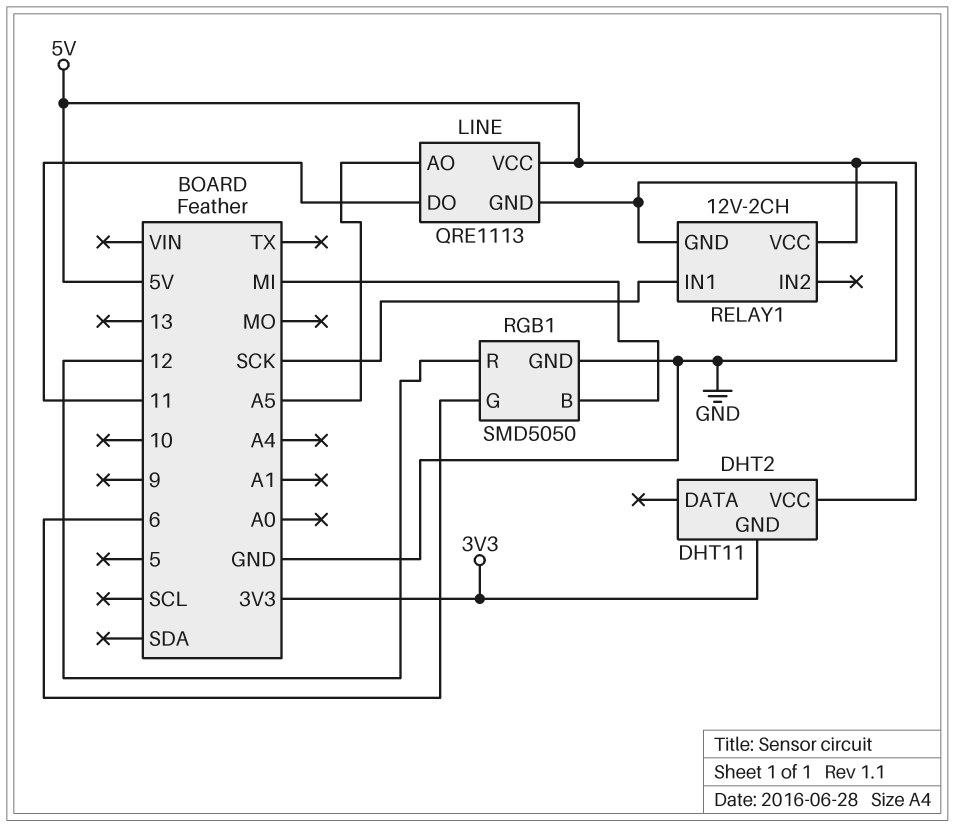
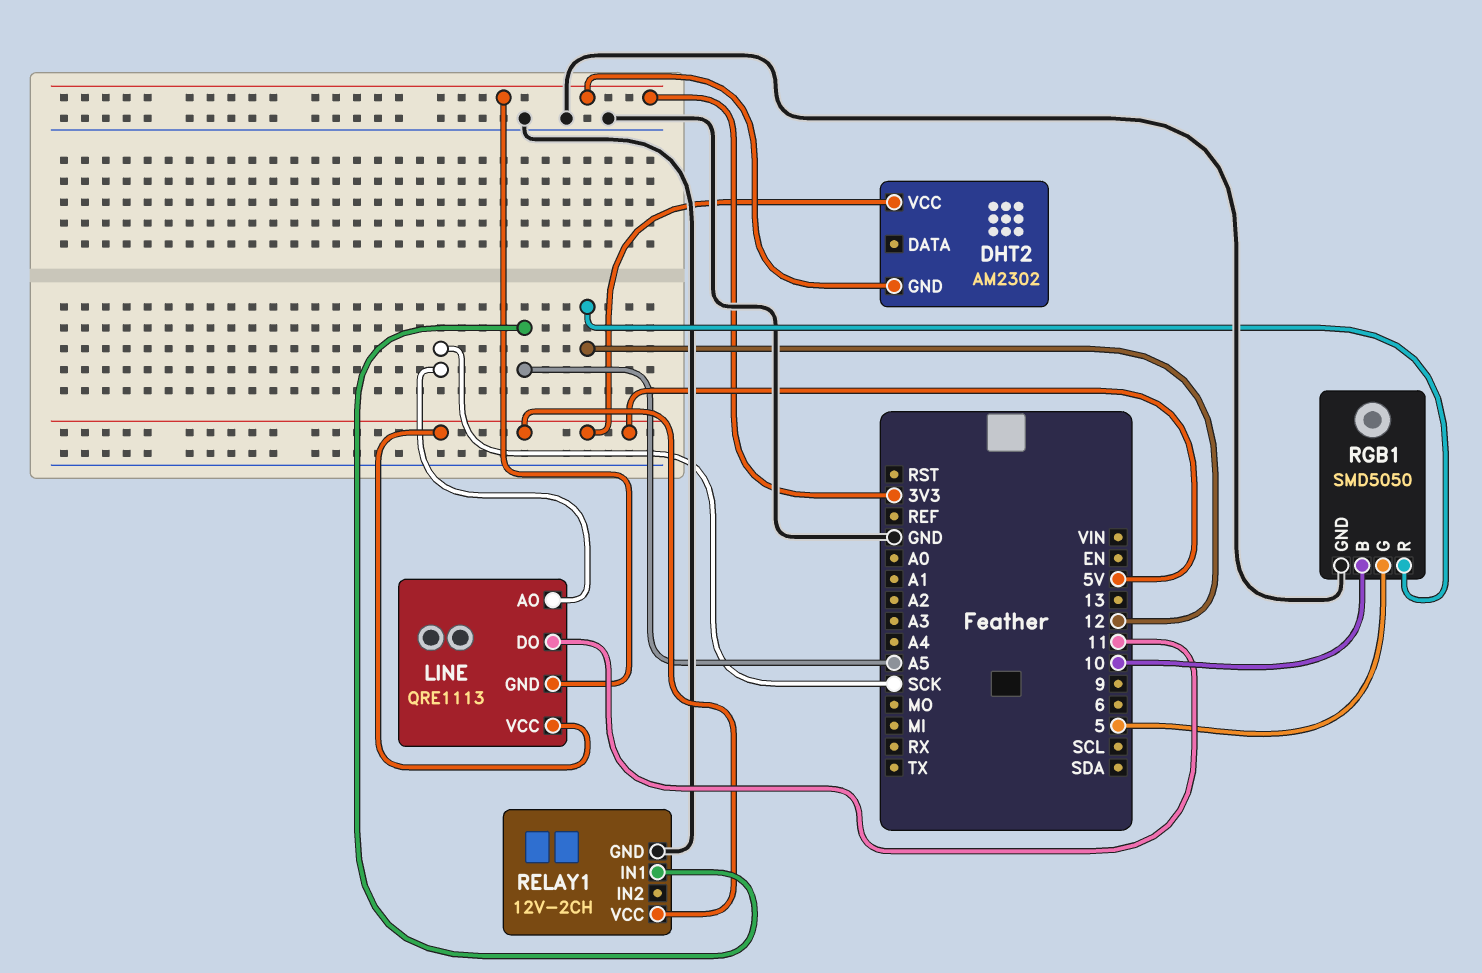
DHT2: DHT11 -> AM2302
LINE pin AO: A5 -> SCK
LINE pin GND: GND -> 3V3
RELAY1 pin IN1: SCK -> A5
RGB1 pin B: MI -> 10
RGB1 pin G: 6 -> 5

